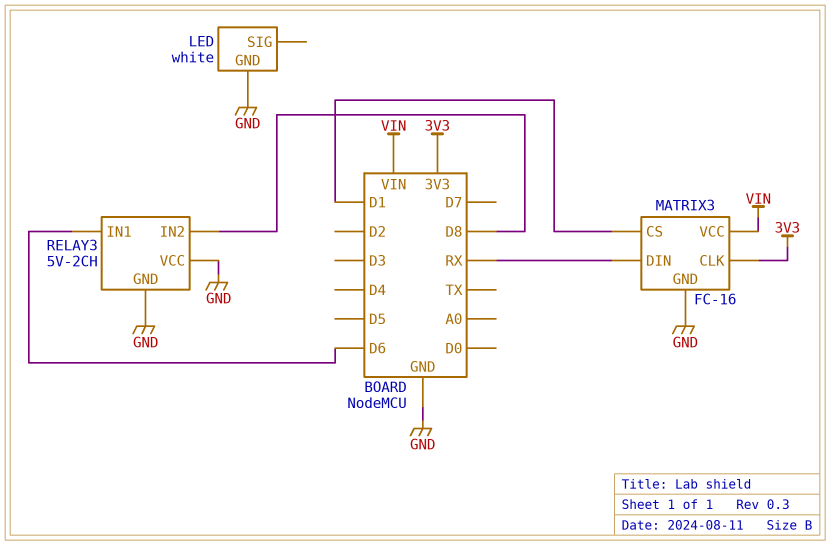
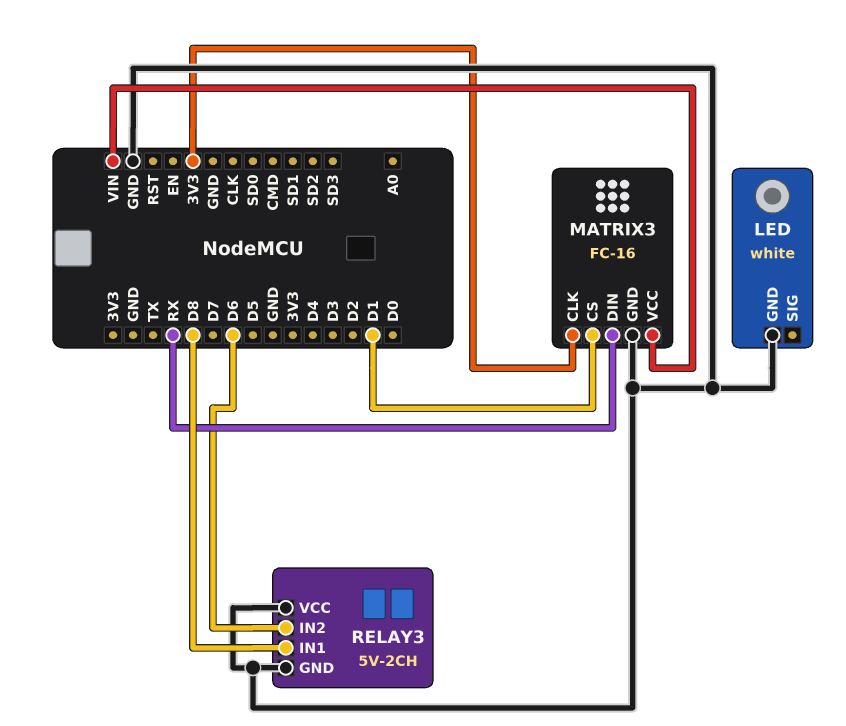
RELAY3 pin IN1: D6 -> D8
RELAY3 pin IN2: D8 -> D6

